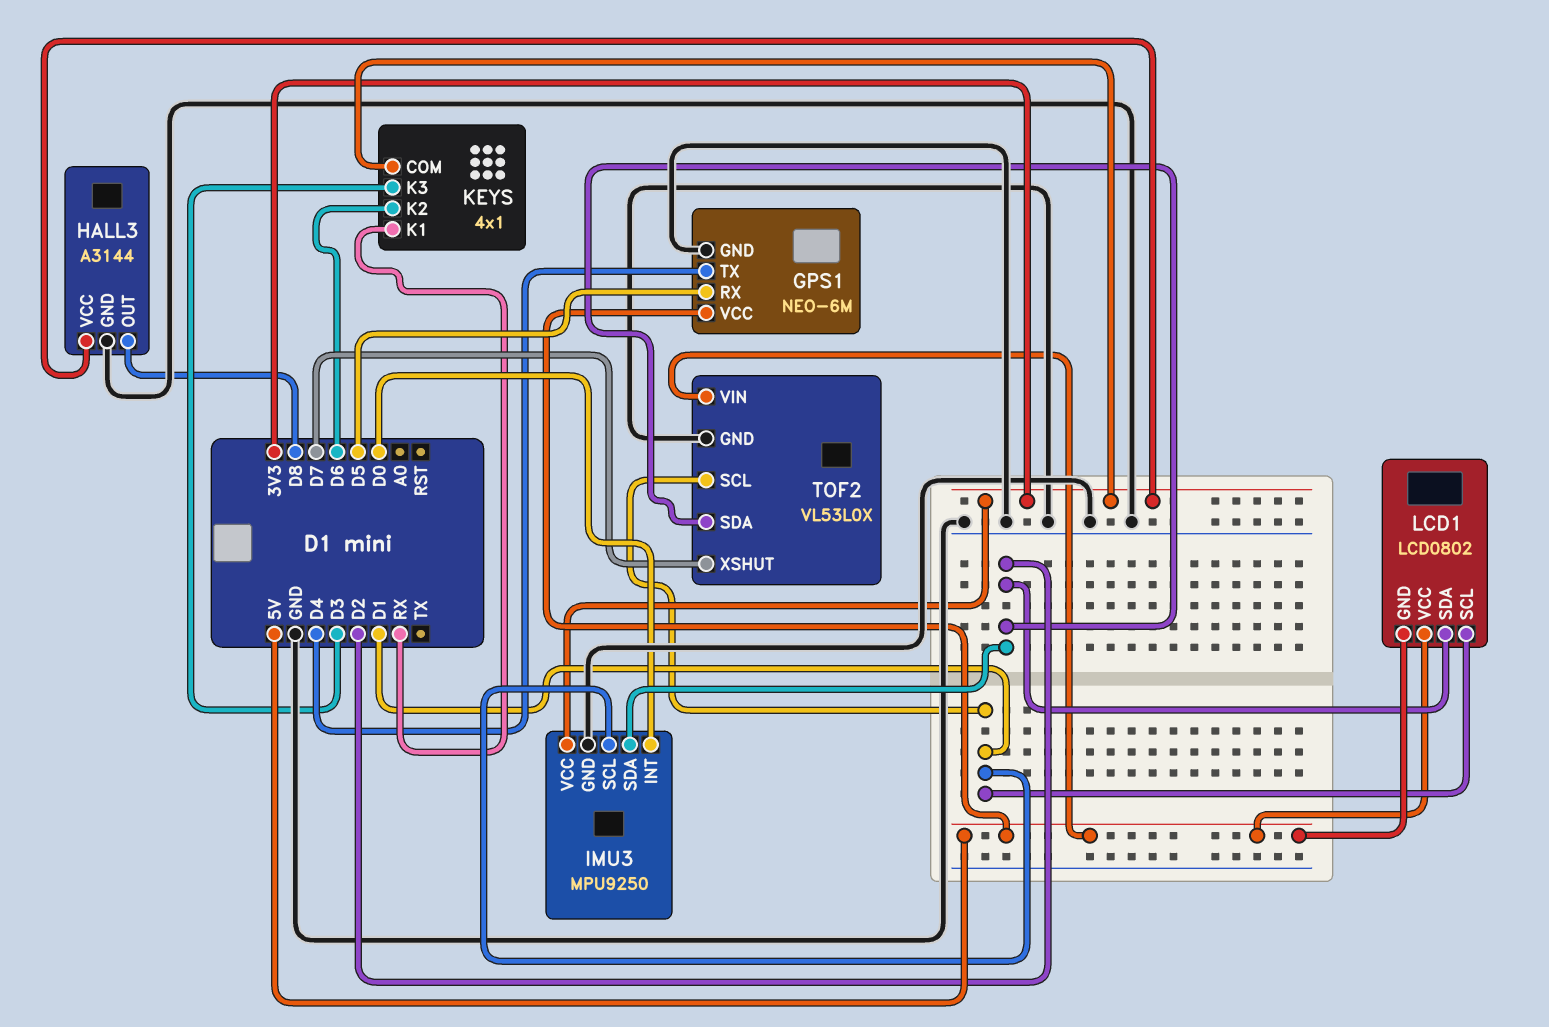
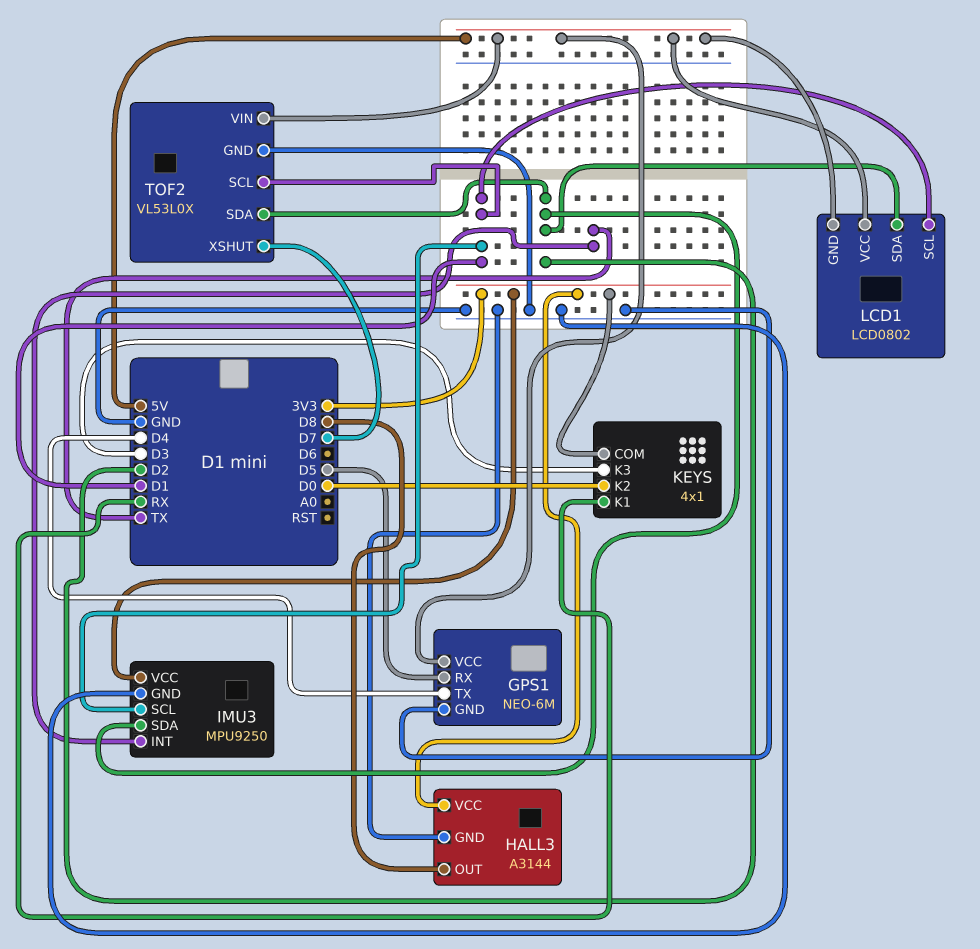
IMU3 pin INT: D0 -> TX
KEYS pin K2: D6 -> D0

